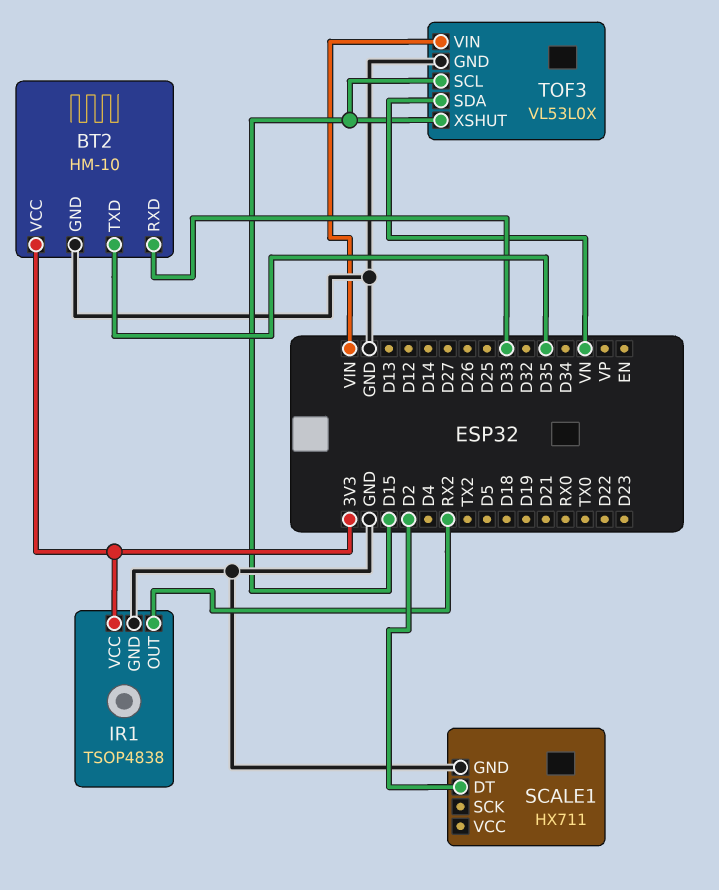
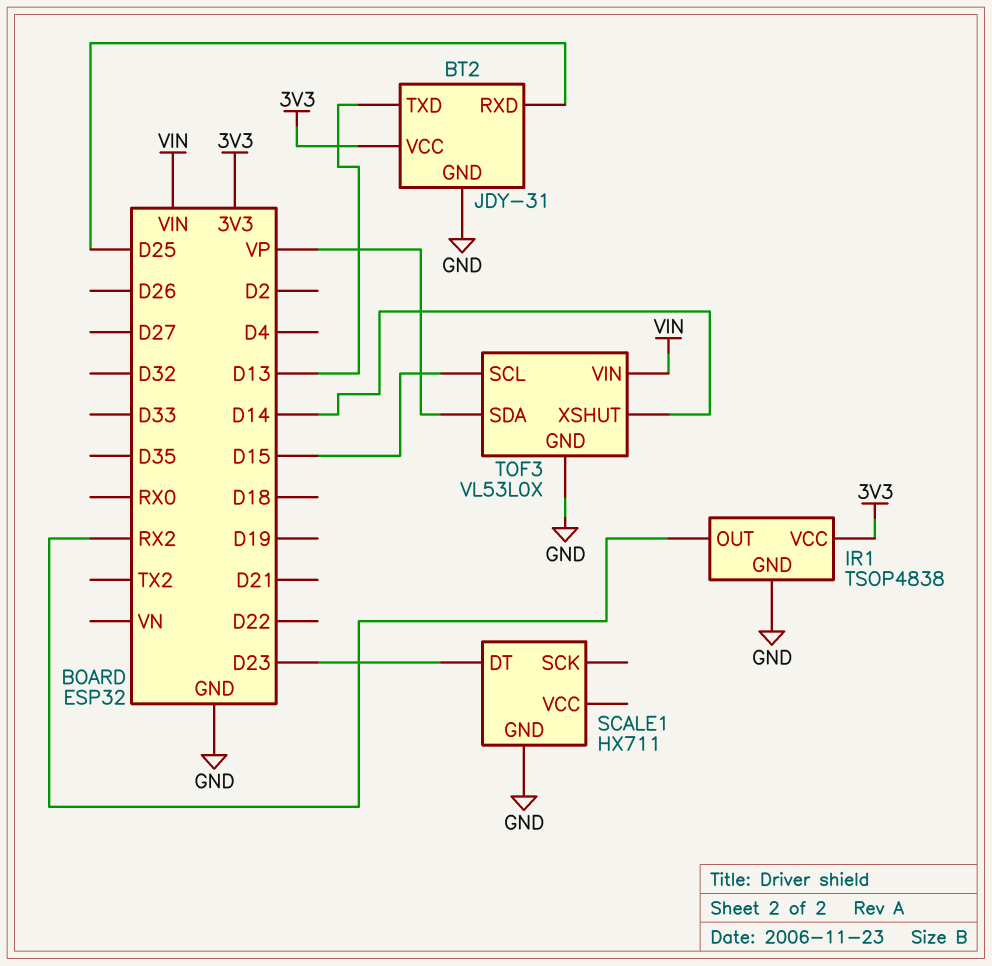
BT2: HM-10 -> JDY-31
BT2 pin RXD: D33 -> D25
BT2 pin TXD: D35 -> D13
SCALE1 pin DT: D2 -> D23
TOF3 pin SDA: VN -> VP
TOF3 pin XSHUT: D15 -> D14

